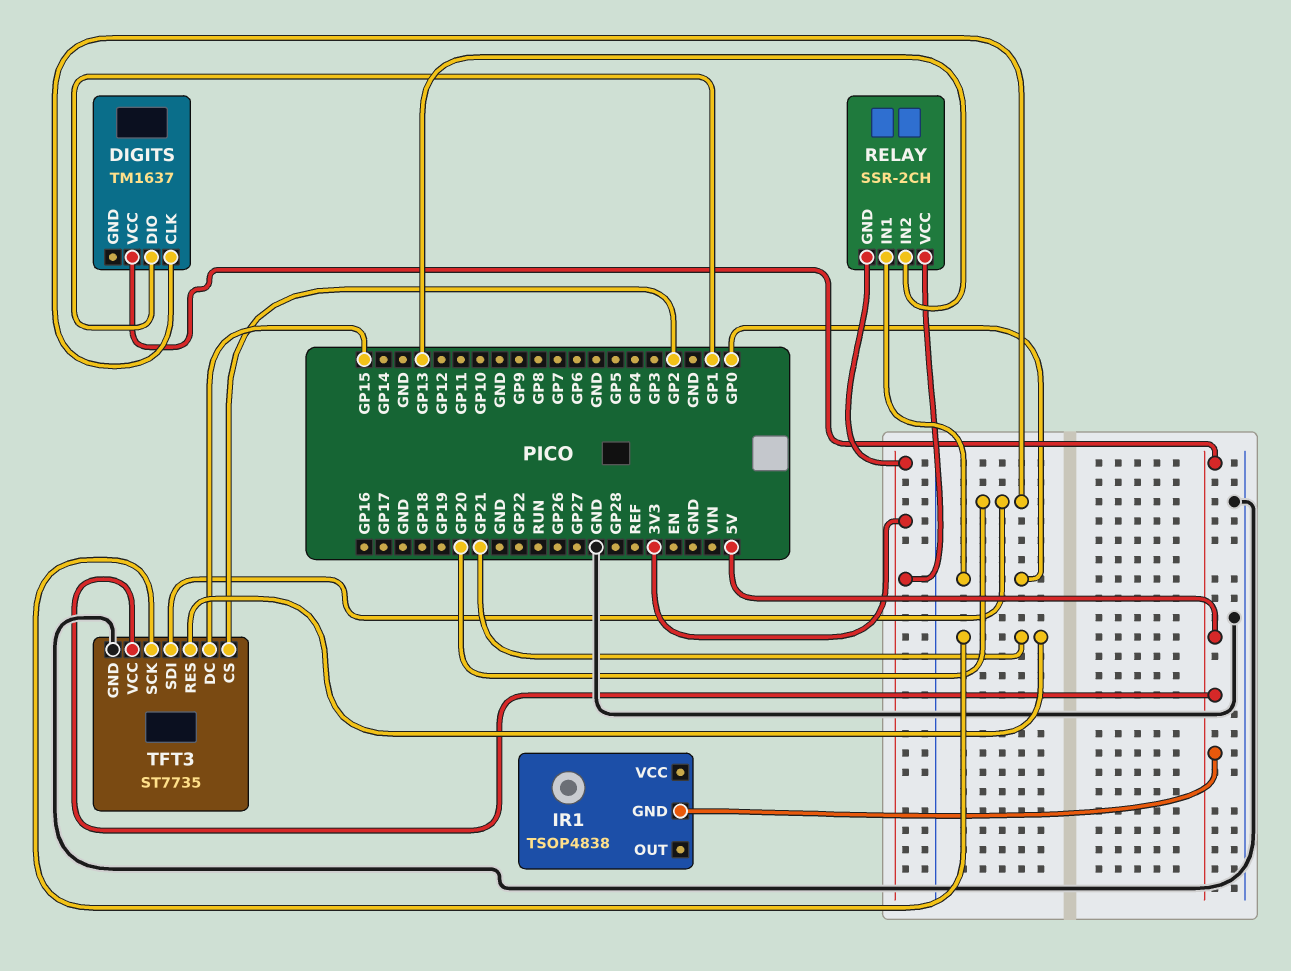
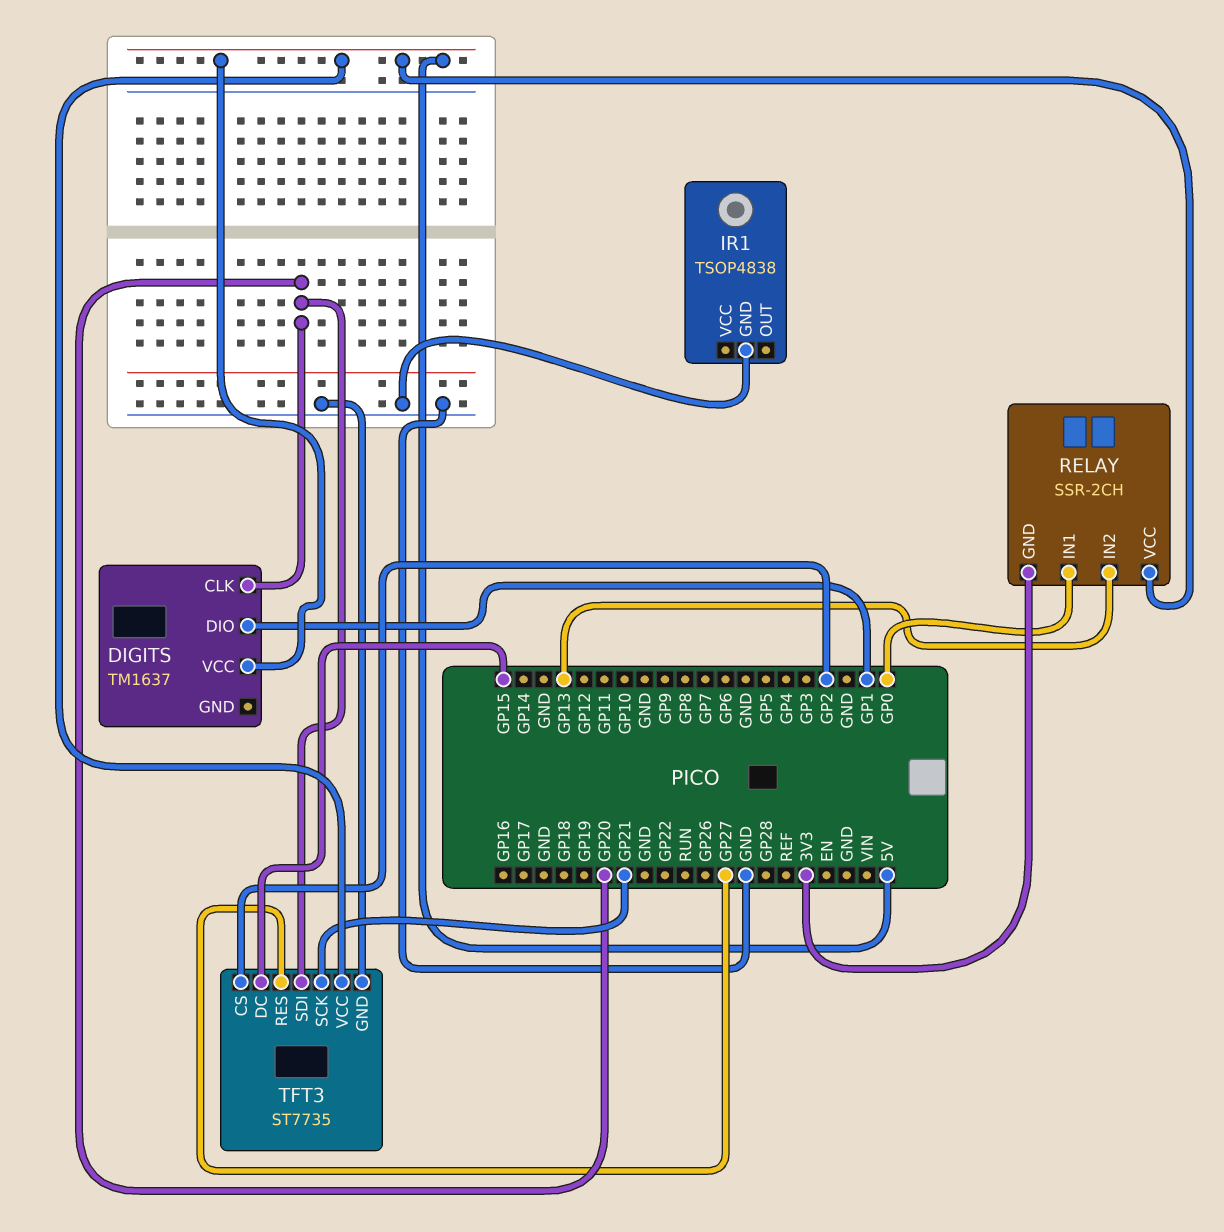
IR1 pin GND: 5V -> GND
RELAY pin VCC: 3V3 -> 5V
TFT3 pin RES: GP21 -> GP27

